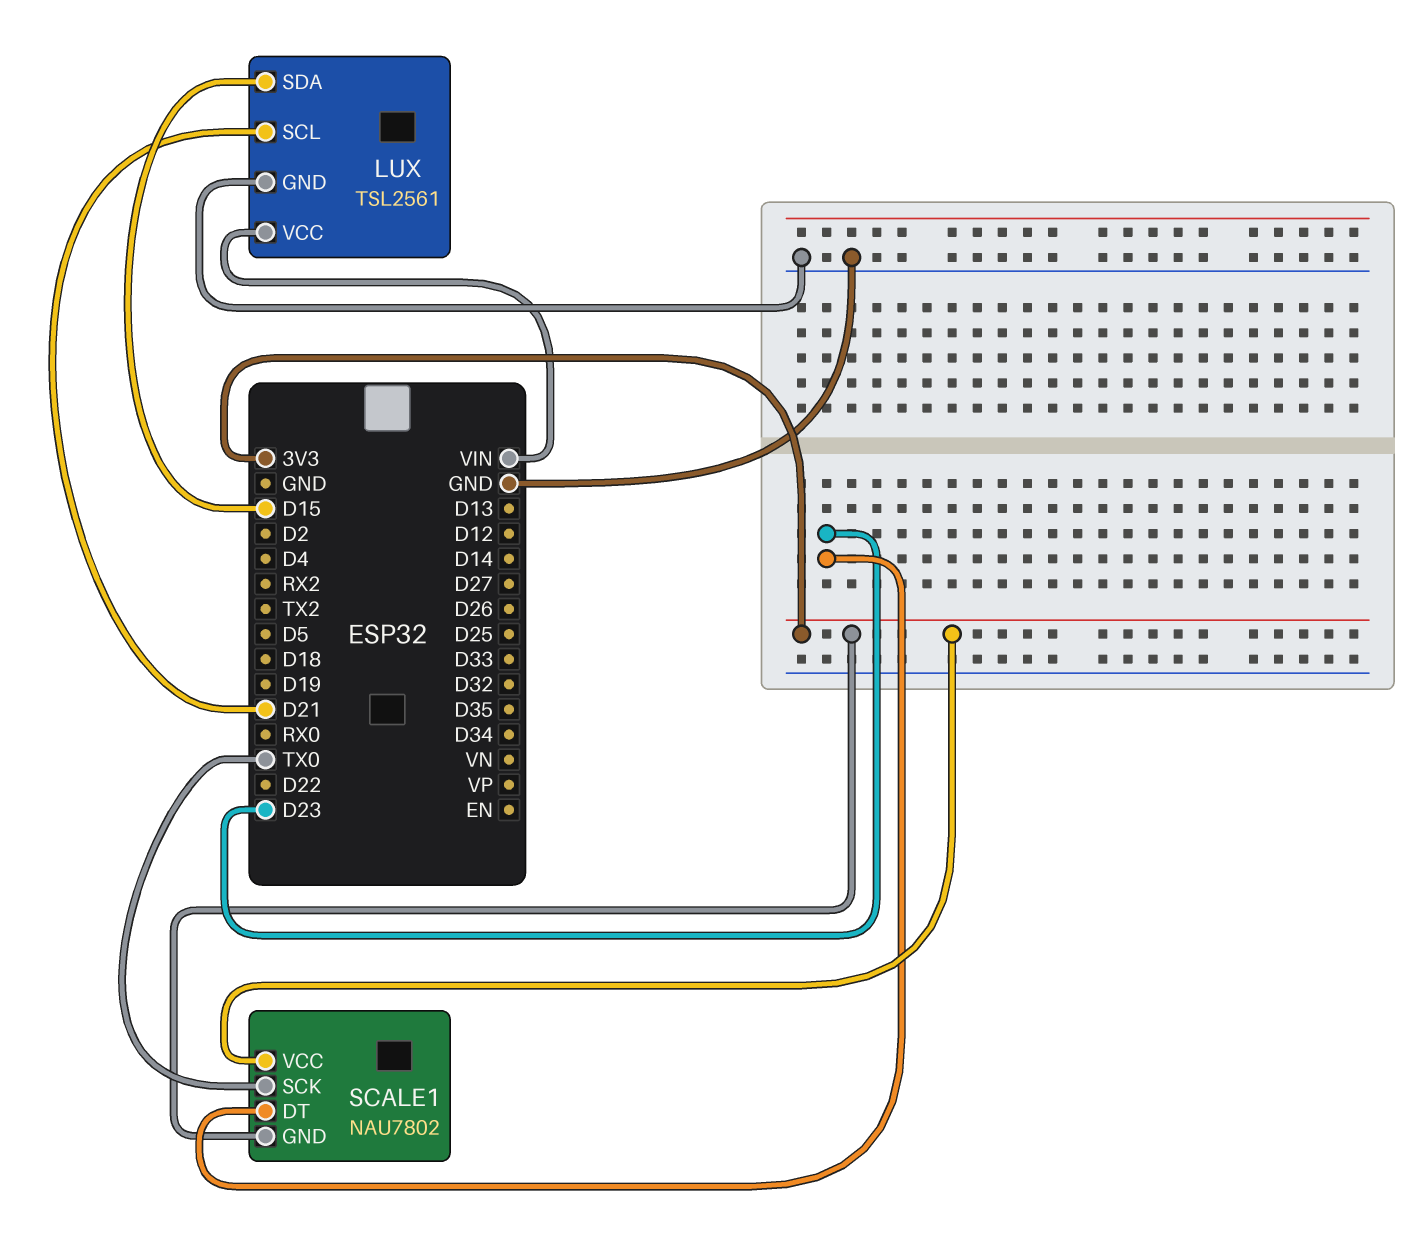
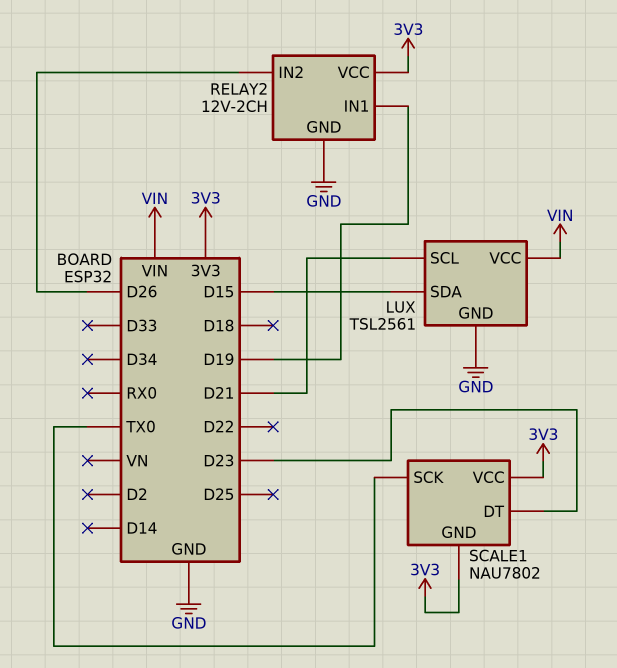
RELAY2: none -> 12V-2CH
RELAY2 pin GND: none -> GND
RELAY2 pin IN1: none -> D19
RELAY2 pin IN2: none -> D26
RELAY2 pin VCC: none -> 3V3

